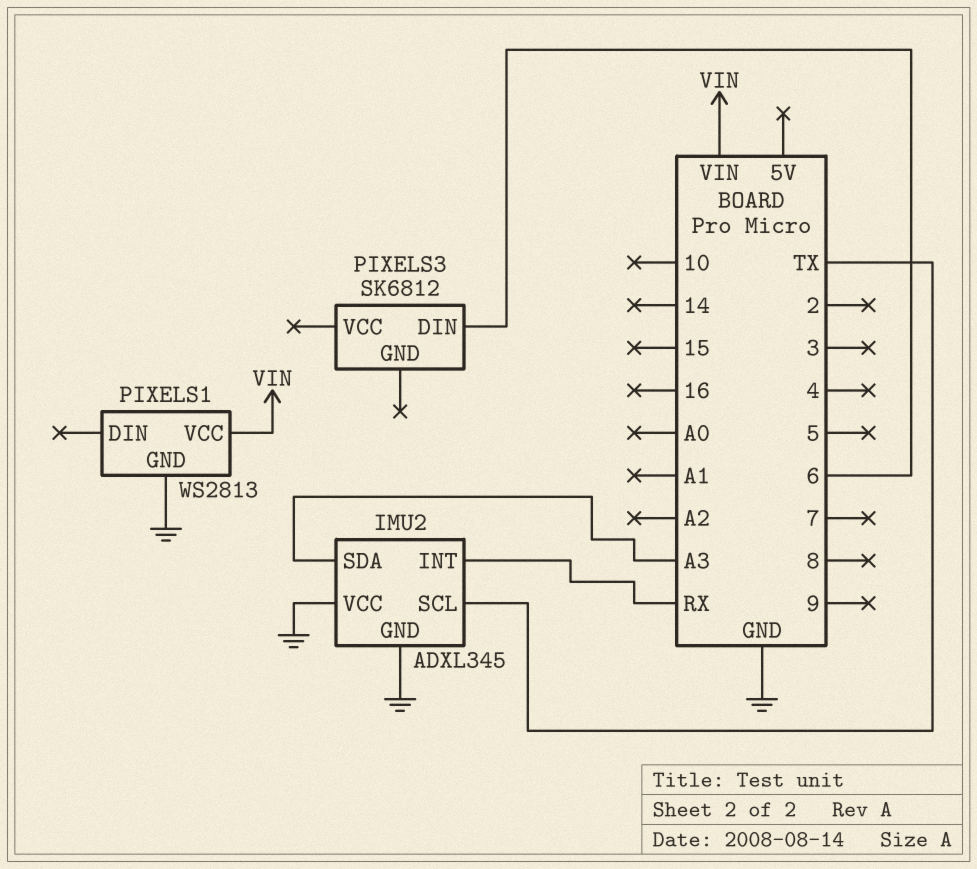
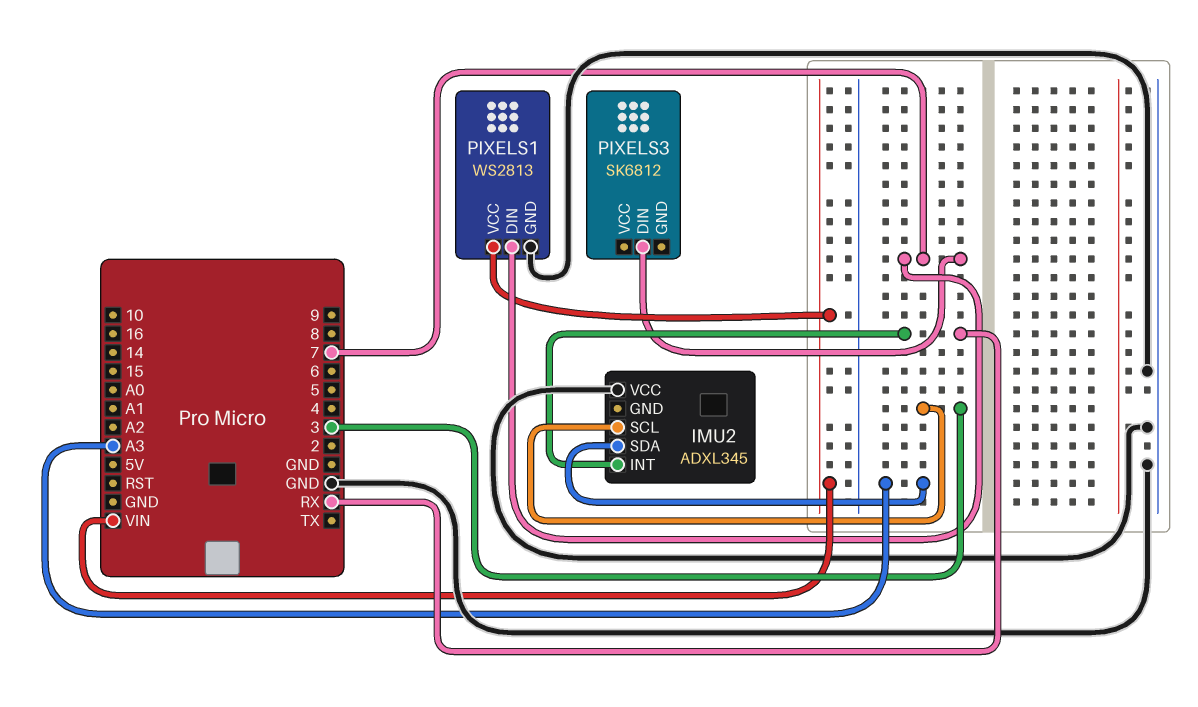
IMU2 pin GND: GND -> none
IMU2 pin SCL: TX -> 3
PIXELS1 pin DIN: none -> 7
PIXELS3 pin DIN: 6 -> 7

